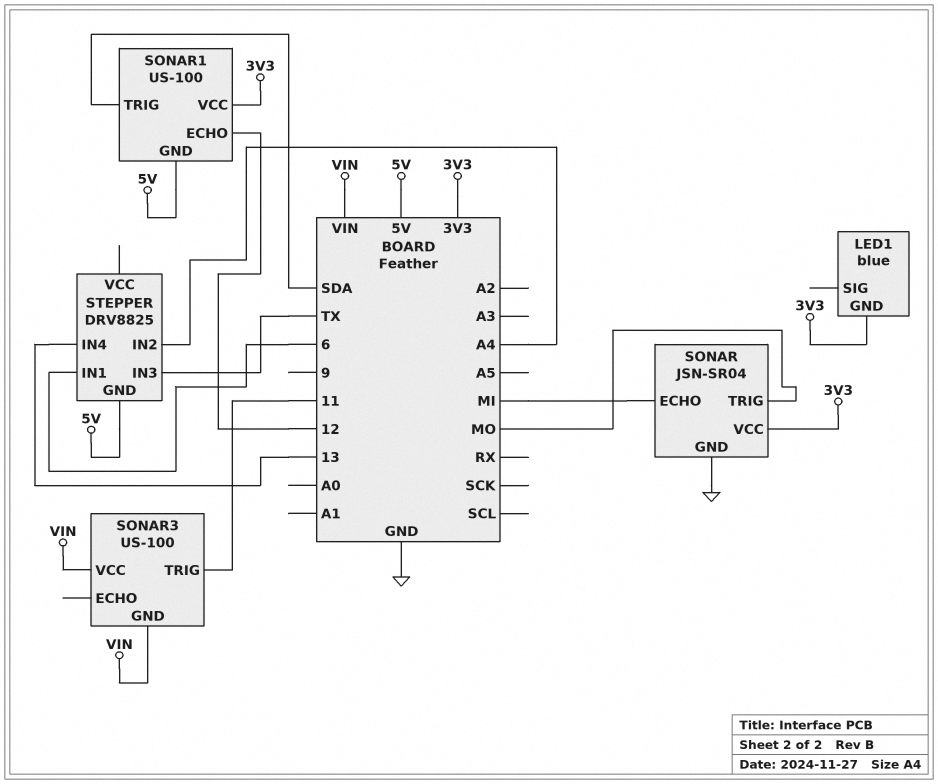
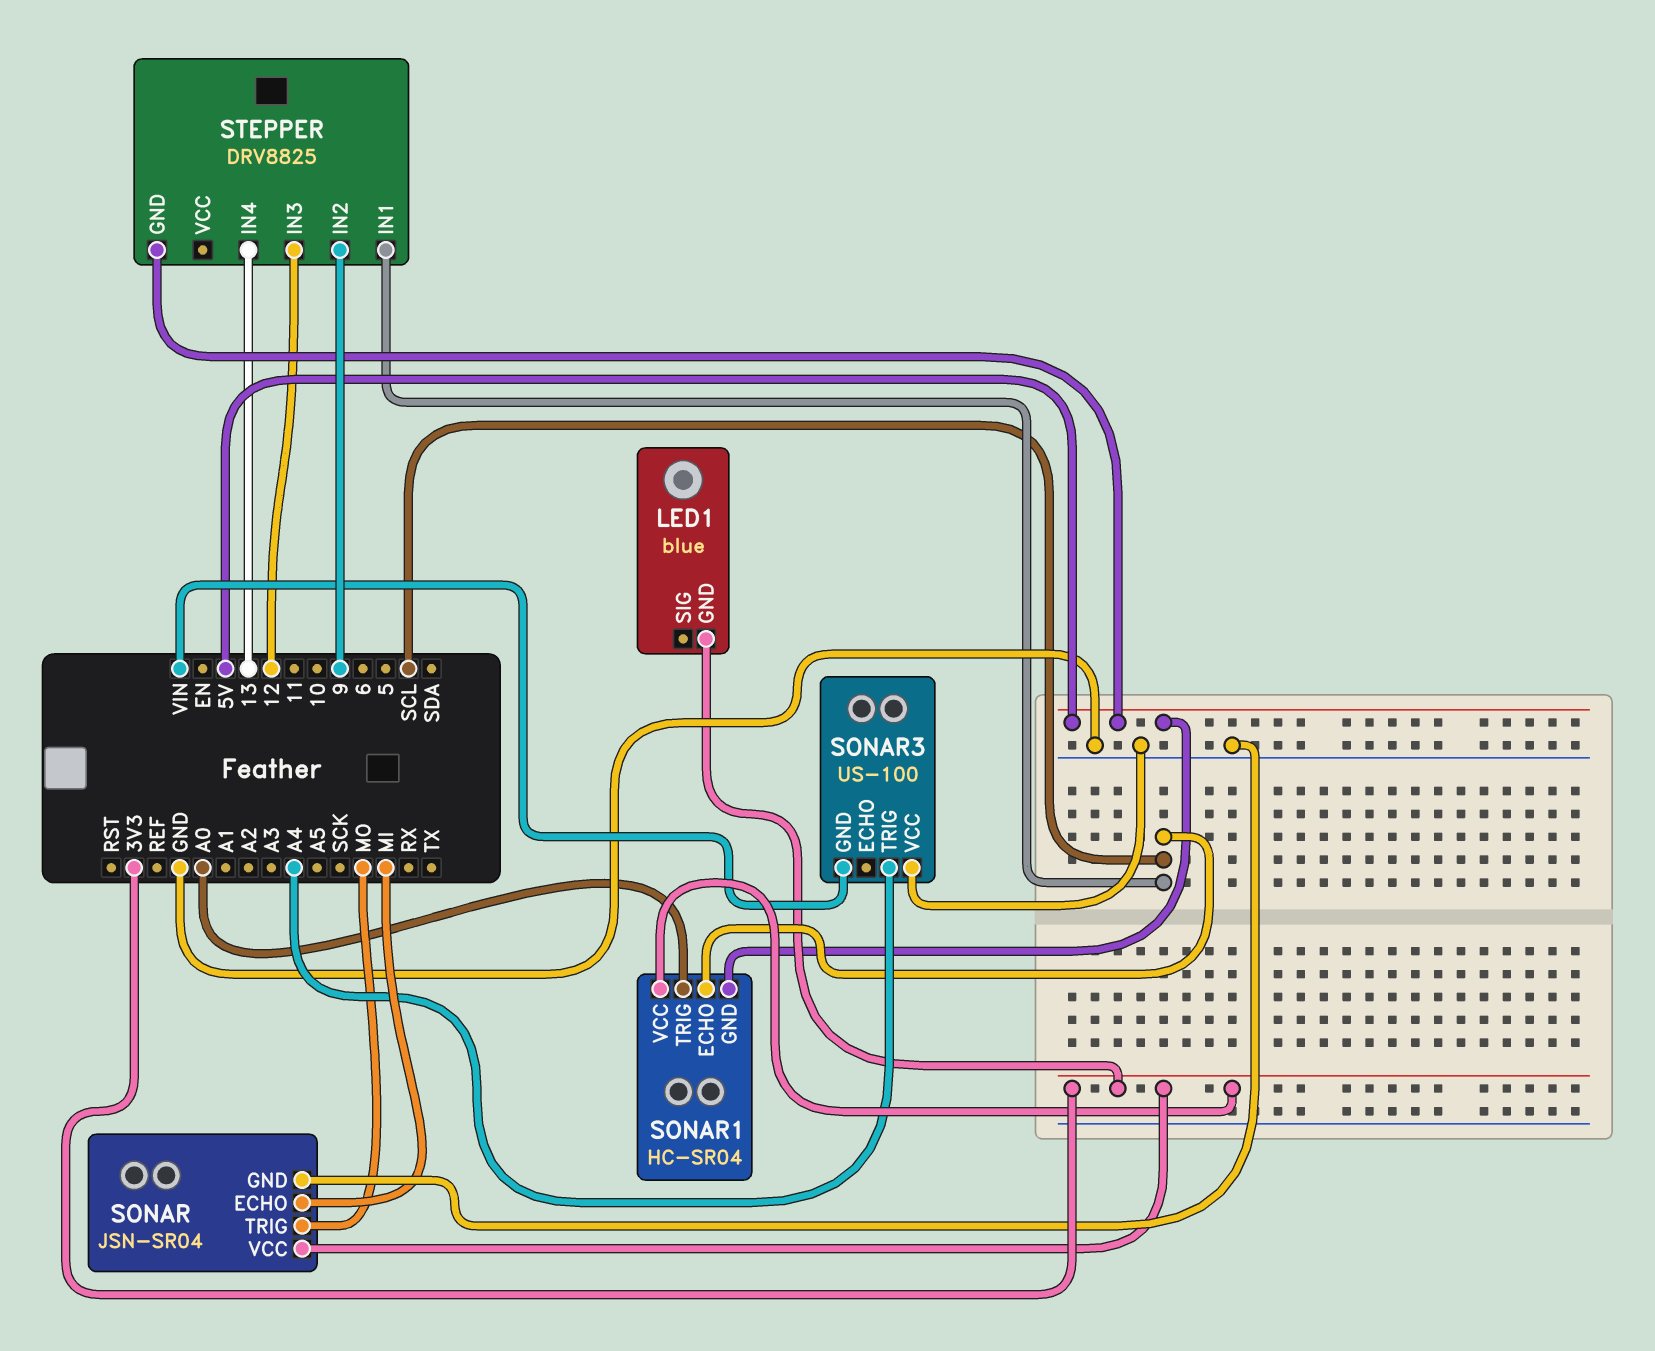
SONAR1: US-100 -> HC-SR04
SONAR1 pin ECHO: 12 -> SCL
SONAR1 pin TRIG: SDA -> A0
SONAR3 pin TRIG: 11 -> A4
SONAR3 pin VCC: VIN -> GND
STEPPER pin IN1: 6 -> SCL
STEPPER pin IN2: A4 -> 9
STEPPER pin IN3: TX -> 12

